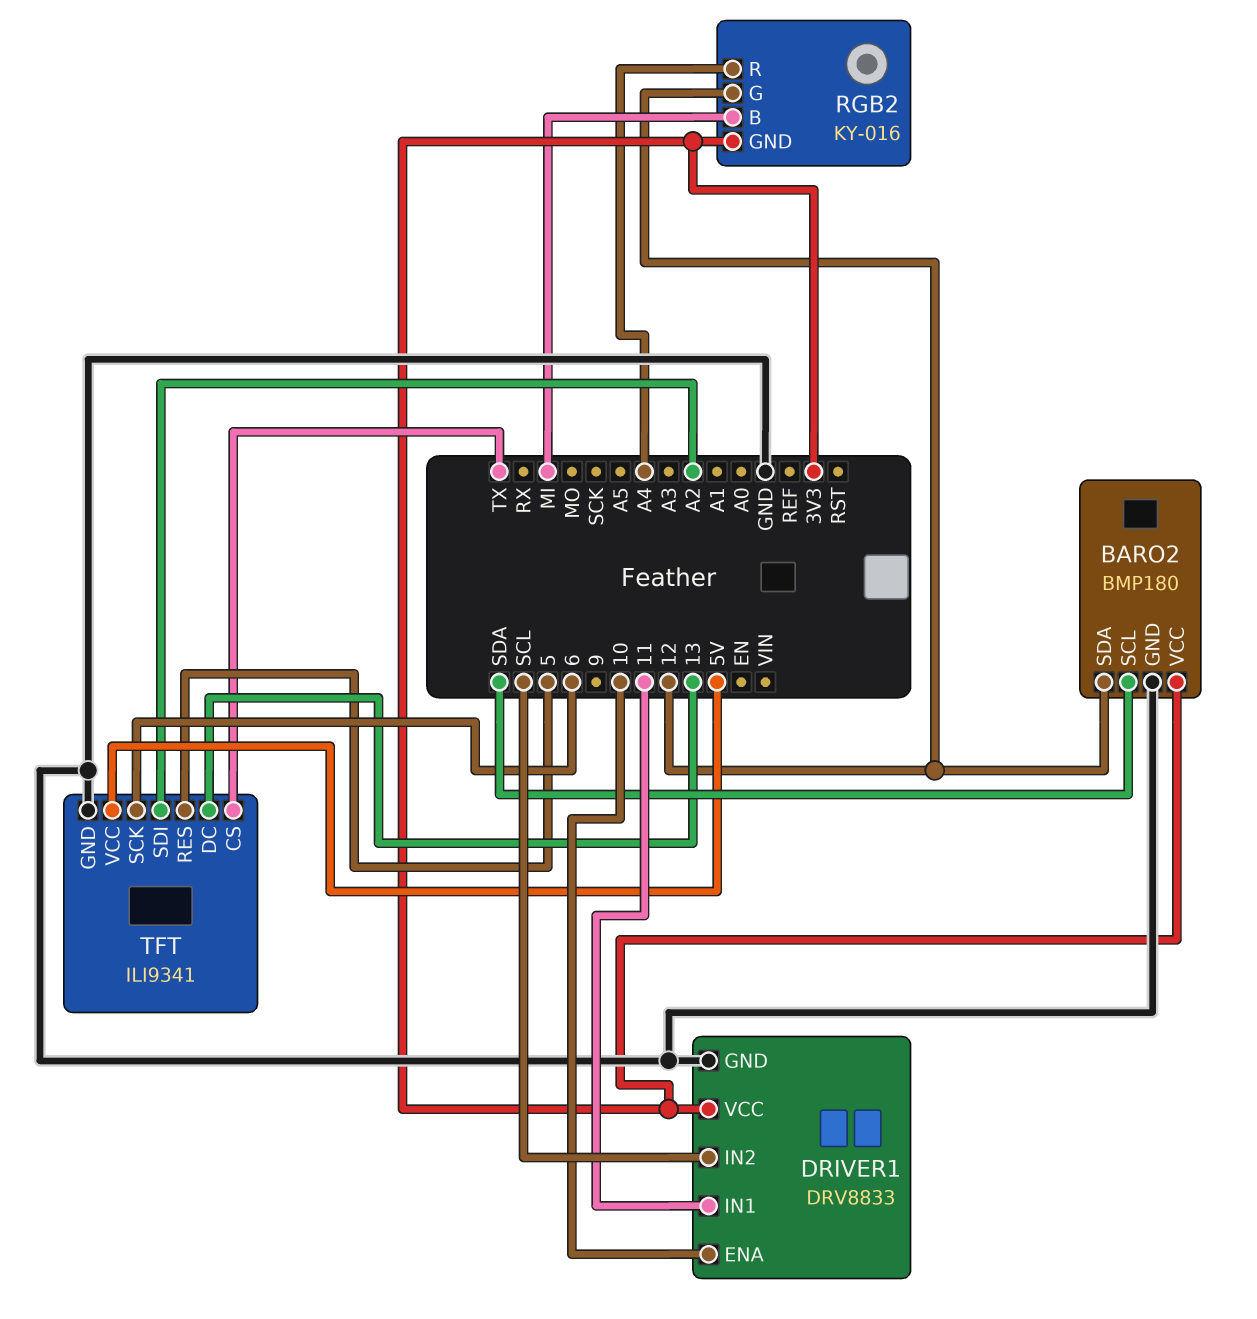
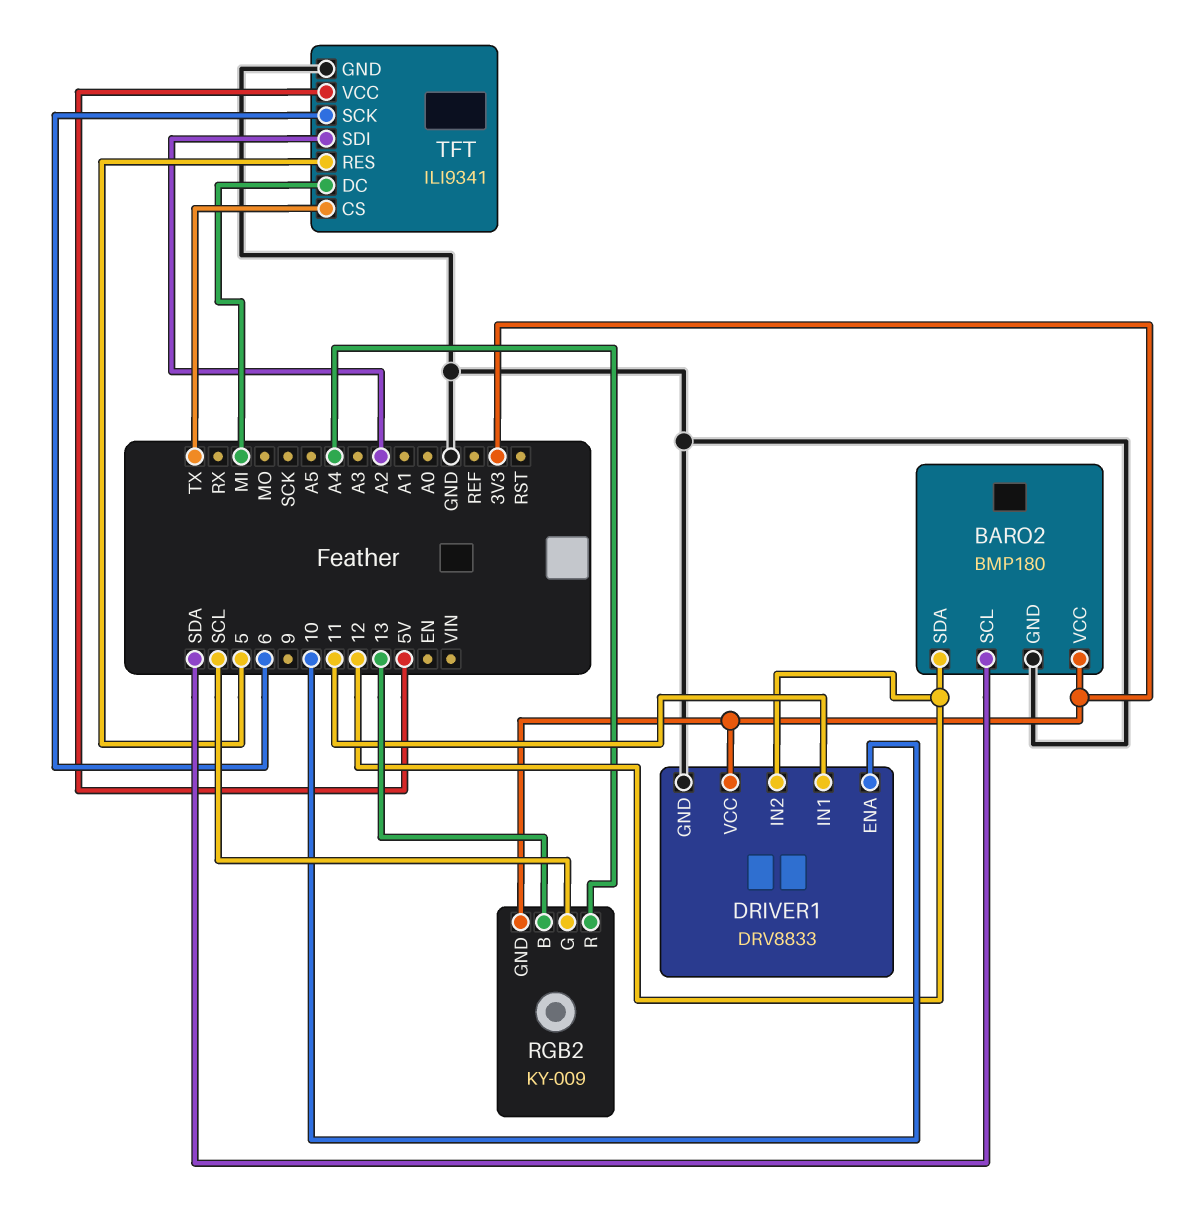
DRIVER1 pin IN2: SCL -> 12
RGB2: KY-016 -> KY-009
RGB2 pin B: MI -> 13
RGB2 pin G: 12 -> SCL
TFT pin DC: 13 -> MI

